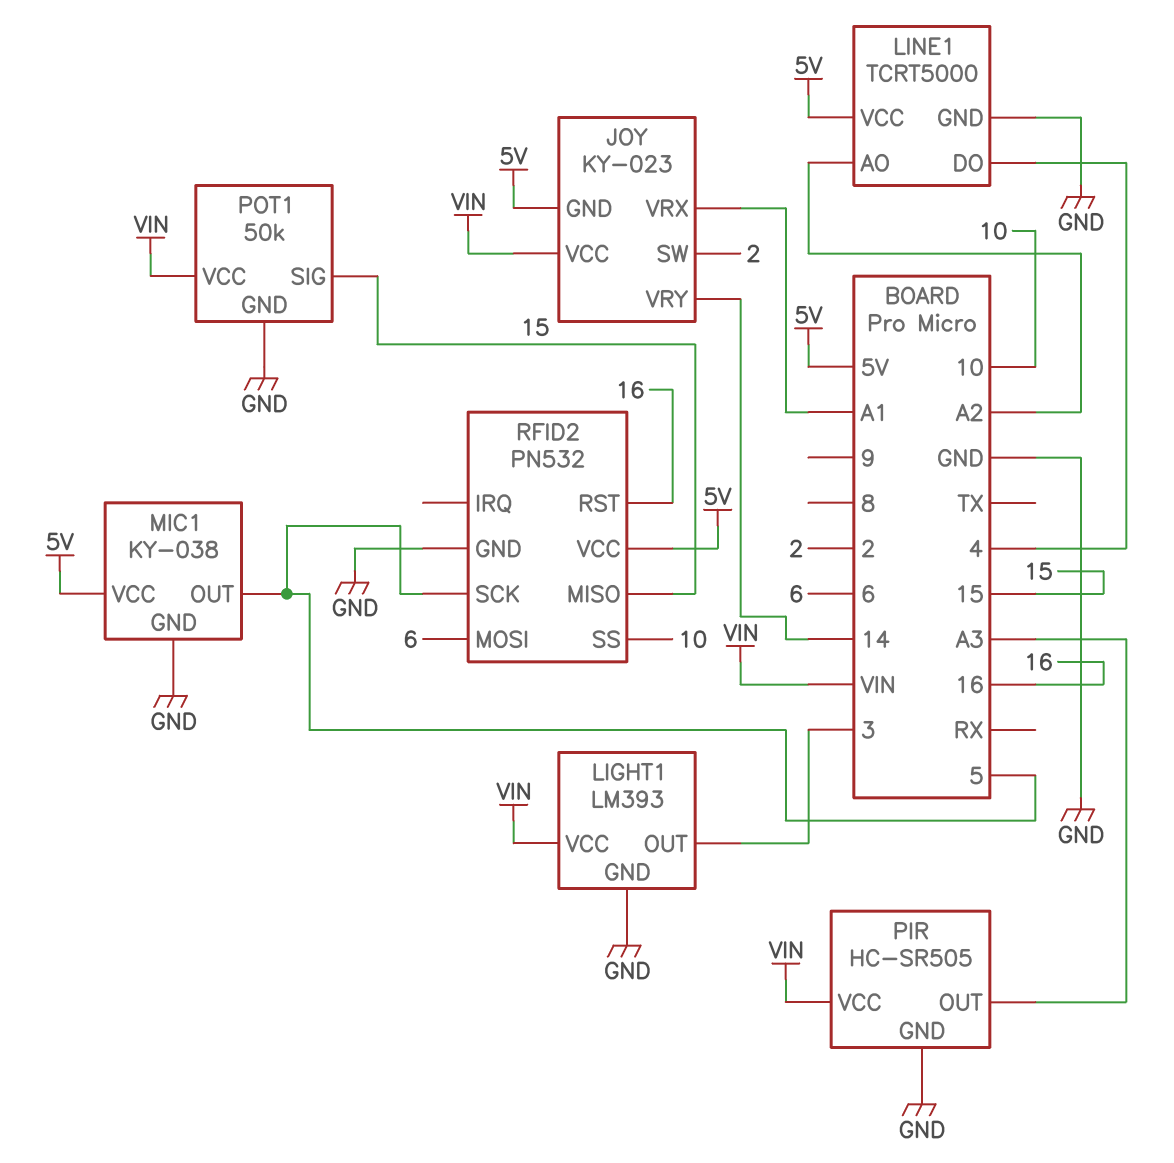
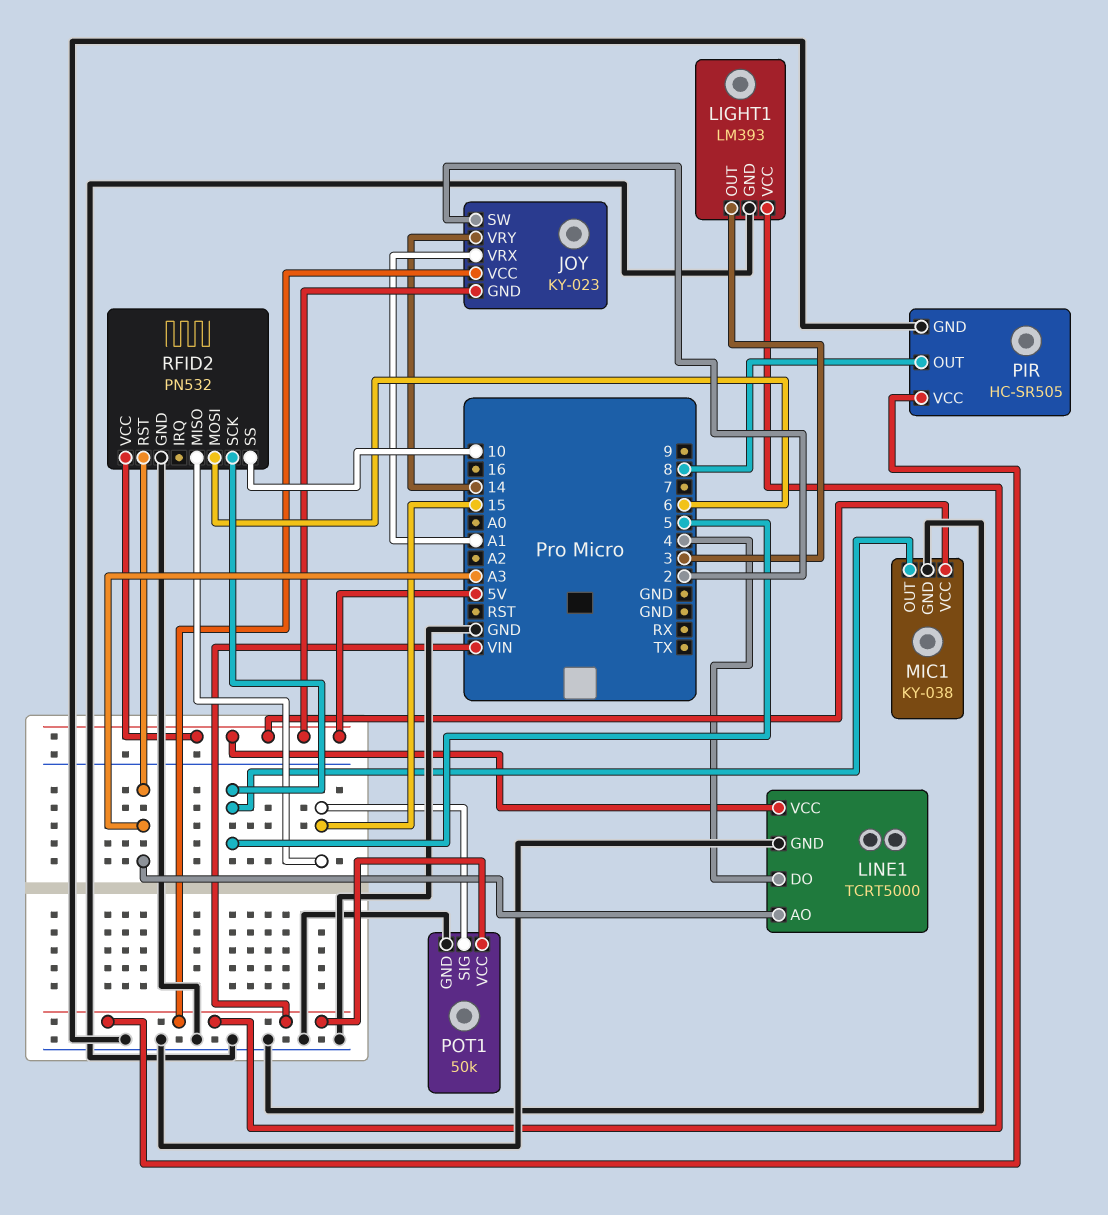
LINE1 pin AO: A2 -> A3
PIR pin OUT: A3 -> 8
RFID2 pin RST: 16 -> A3

